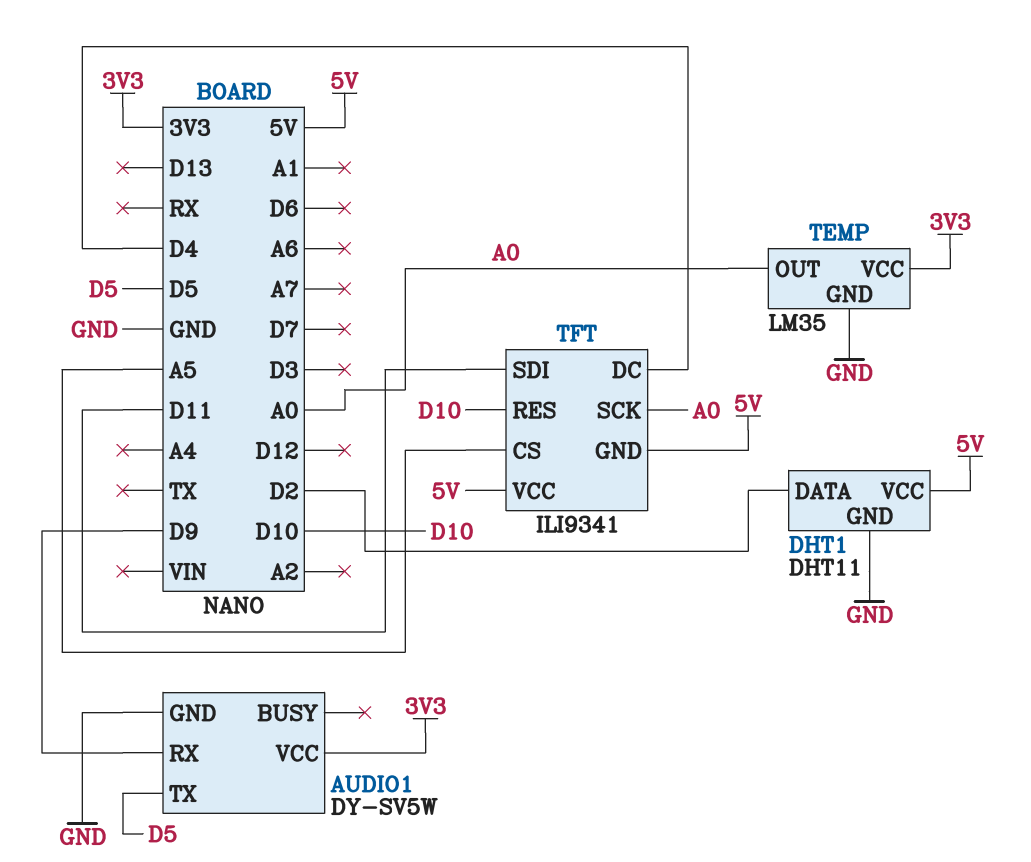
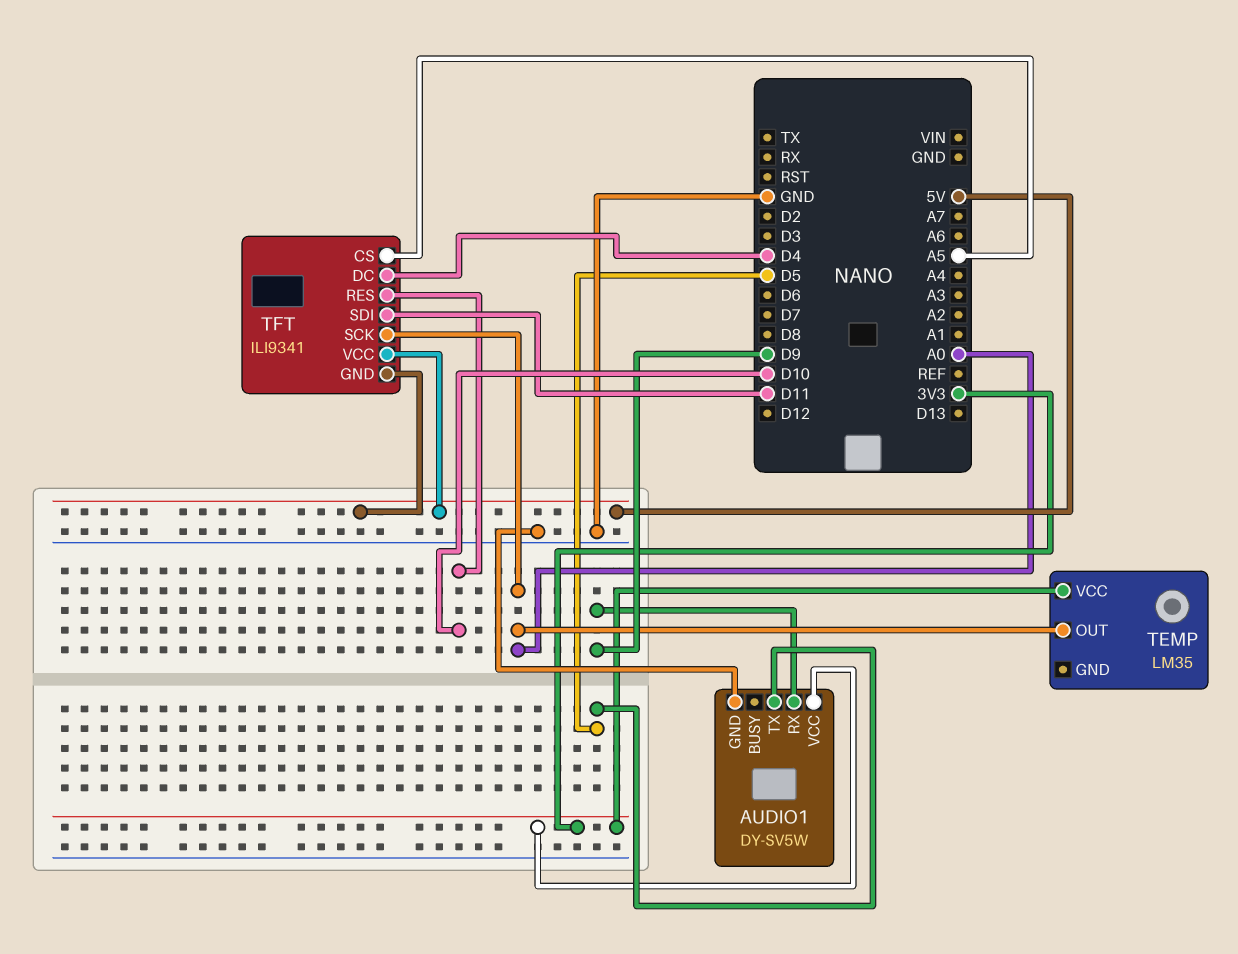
DHT1: DHT11 -> none
DHT1 pin DATA: D2 -> none
DHT1 pin GND: GND -> none
DHT1 pin VCC: 5V -> none
TEMP pin GND: GND -> none

